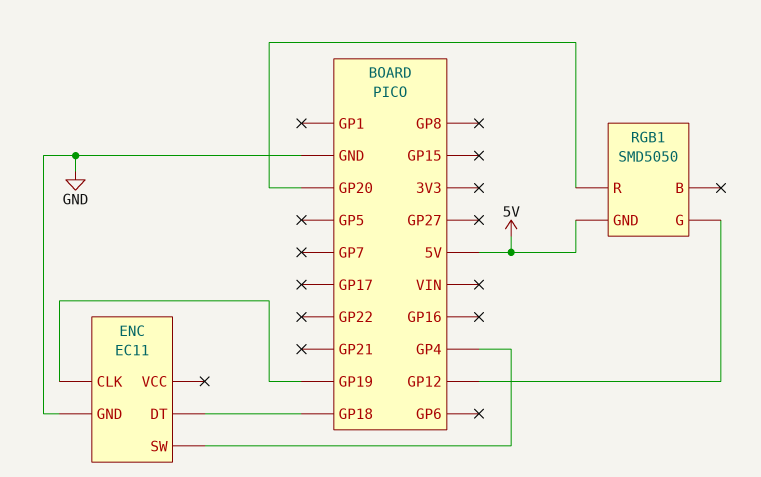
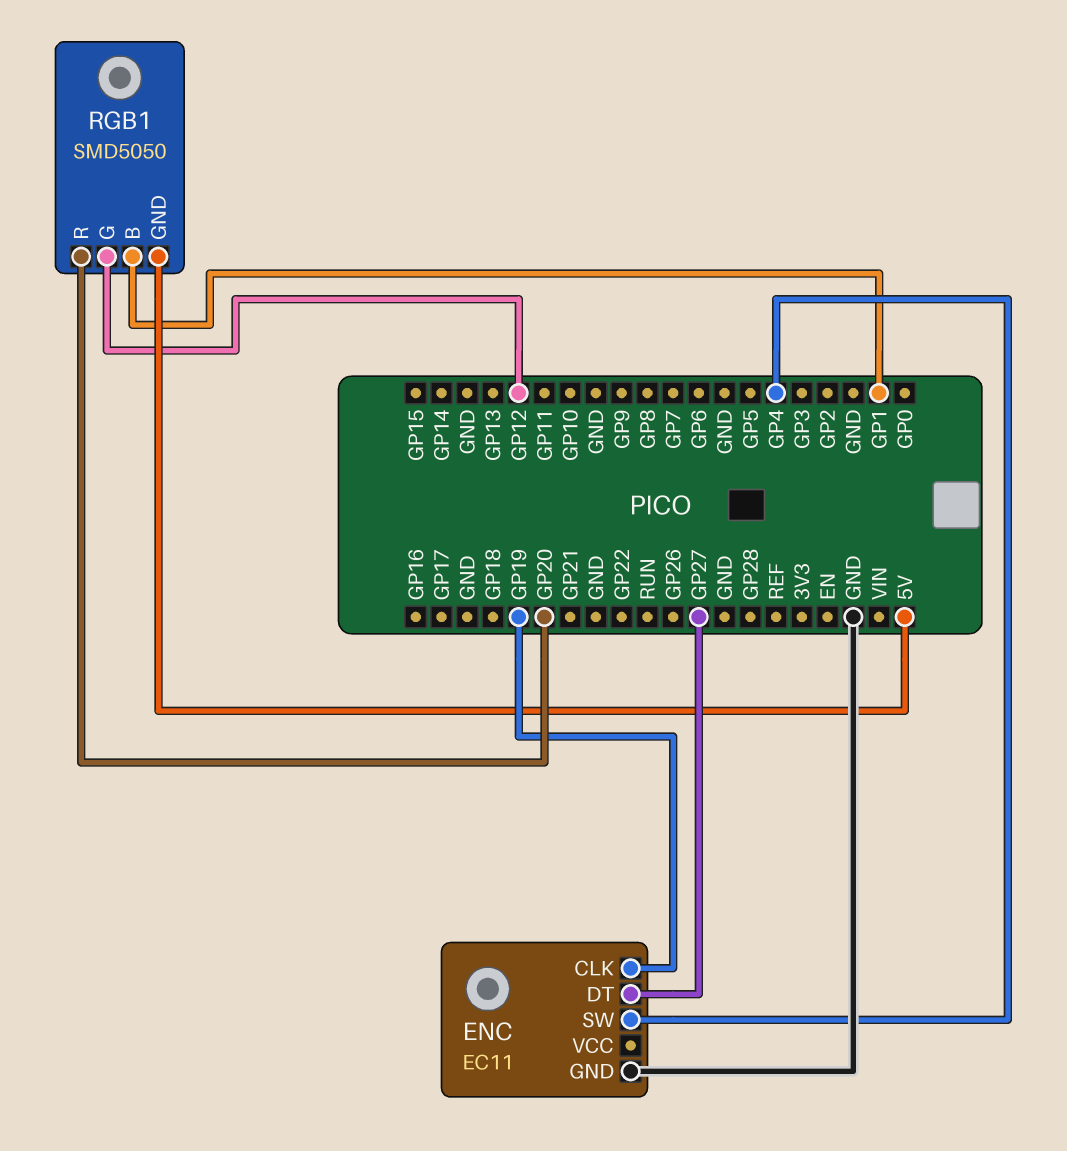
ENC pin DT: GP18 -> GP27
RGB1 pin B: none -> GP1

